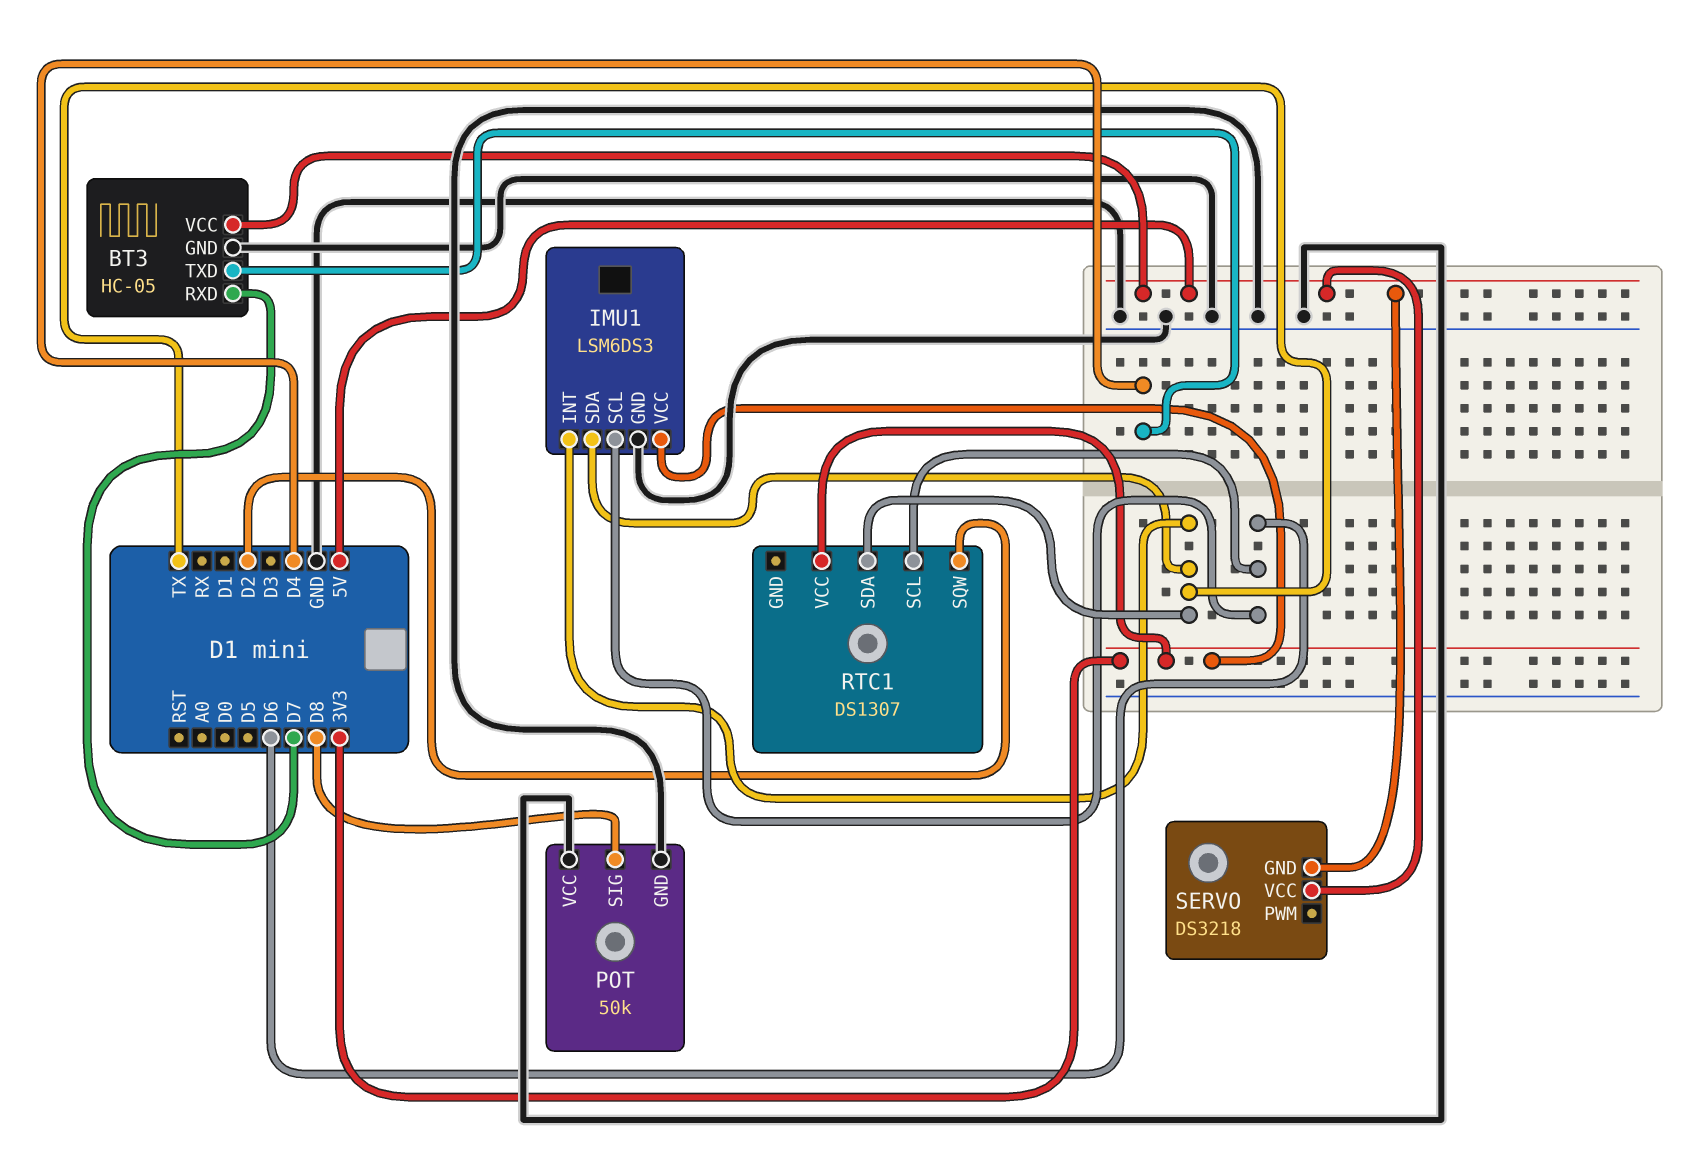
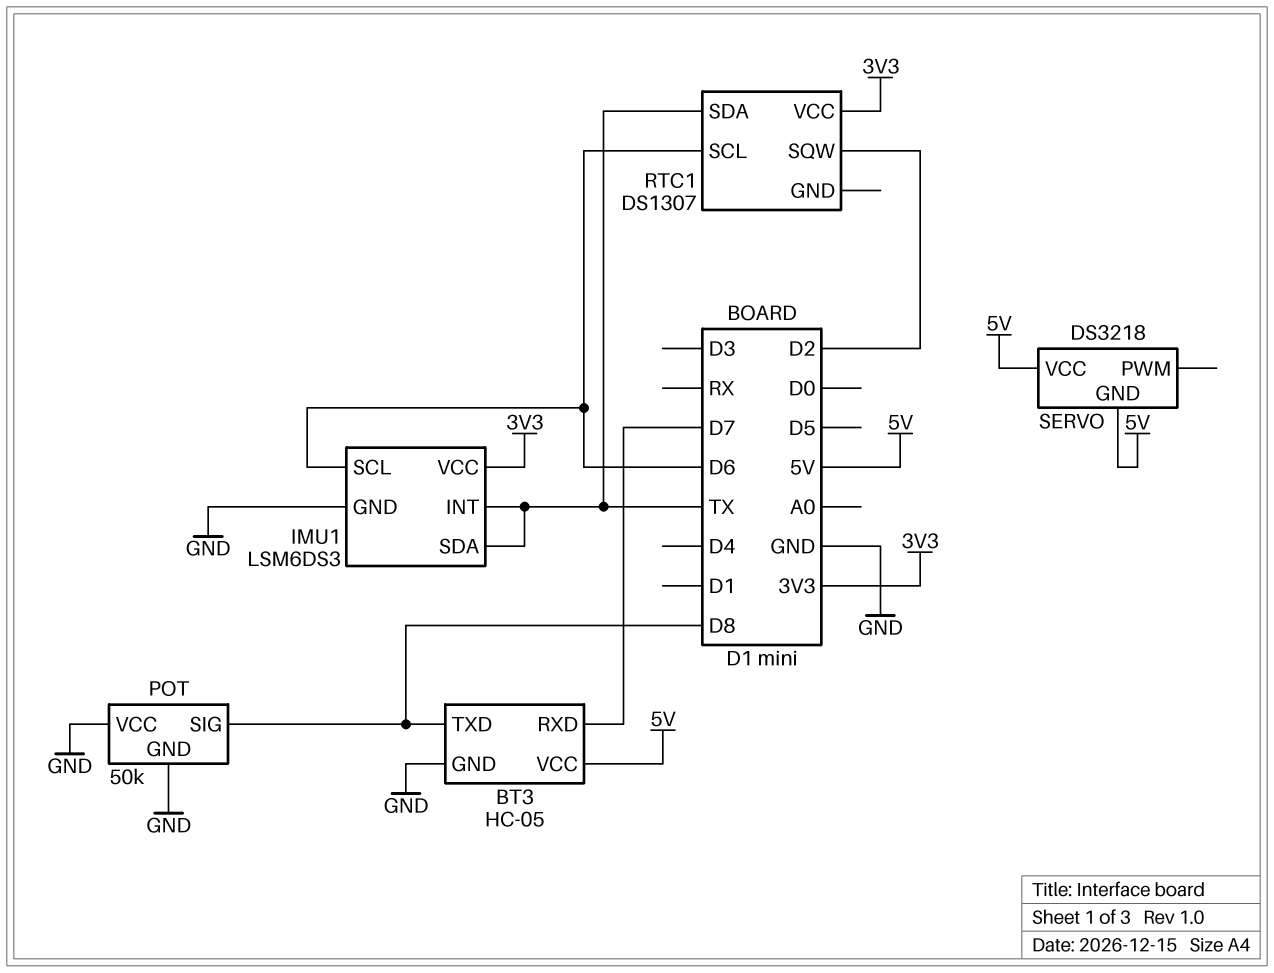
BT3 pin TXD: D4 -> D8

